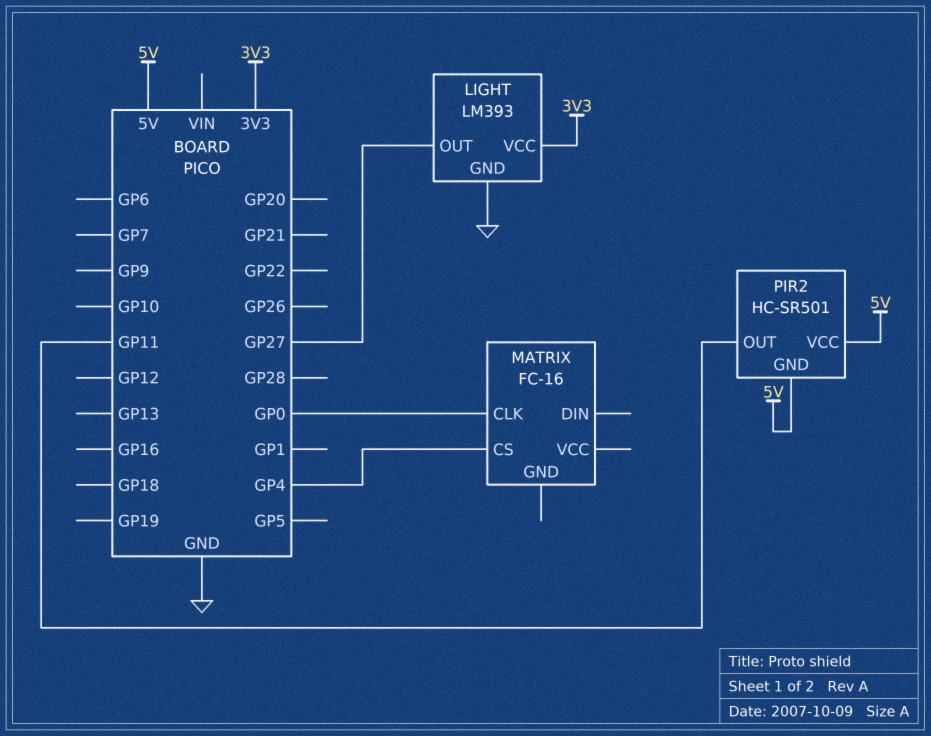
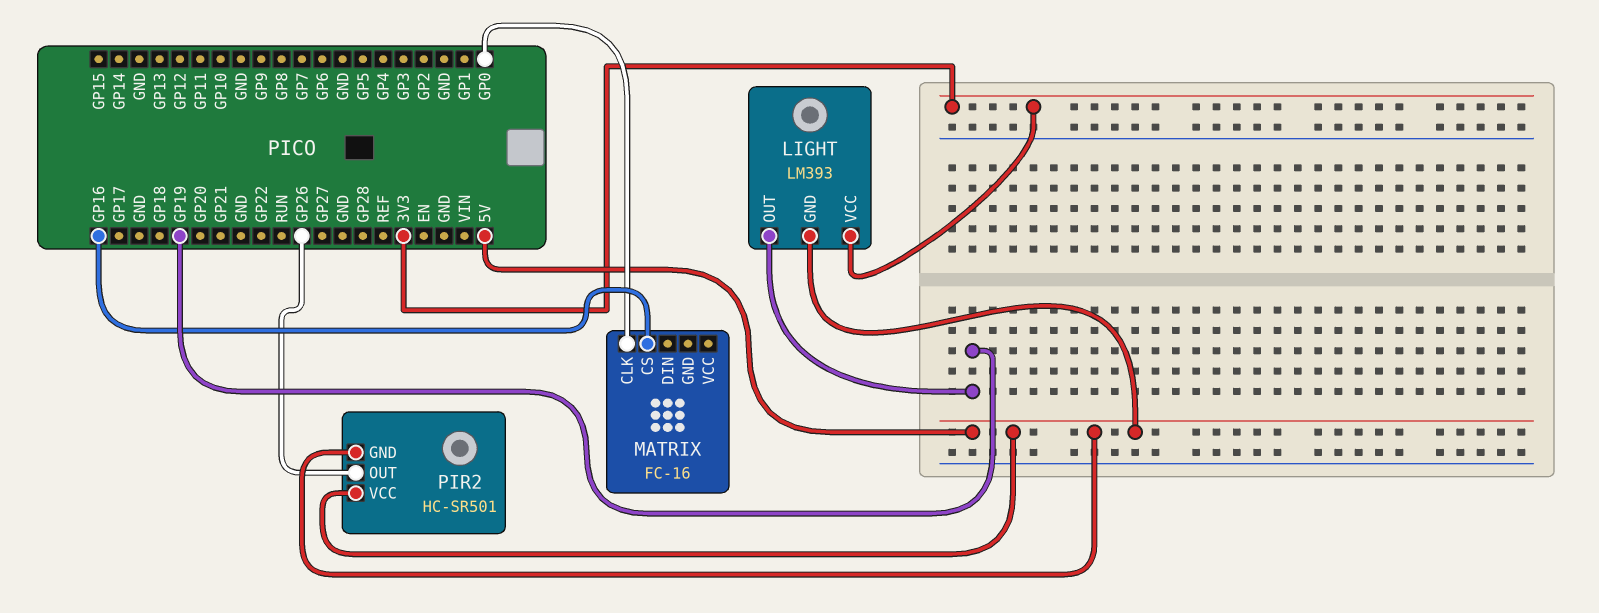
LIGHT pin GND: GND -> 5V
LIGHT pin OUT: GP27 -> GP19
MATRIX pin CS: GP4 -> GP16
PIR2 pin OUT: GP11 -> GP26

